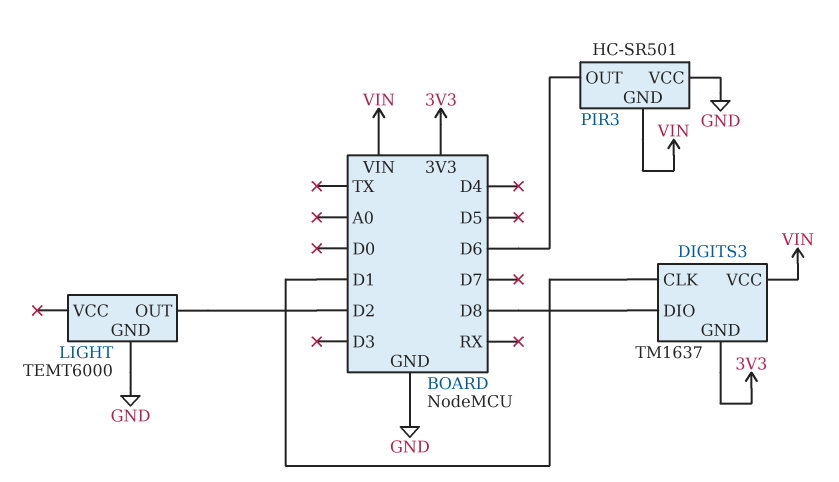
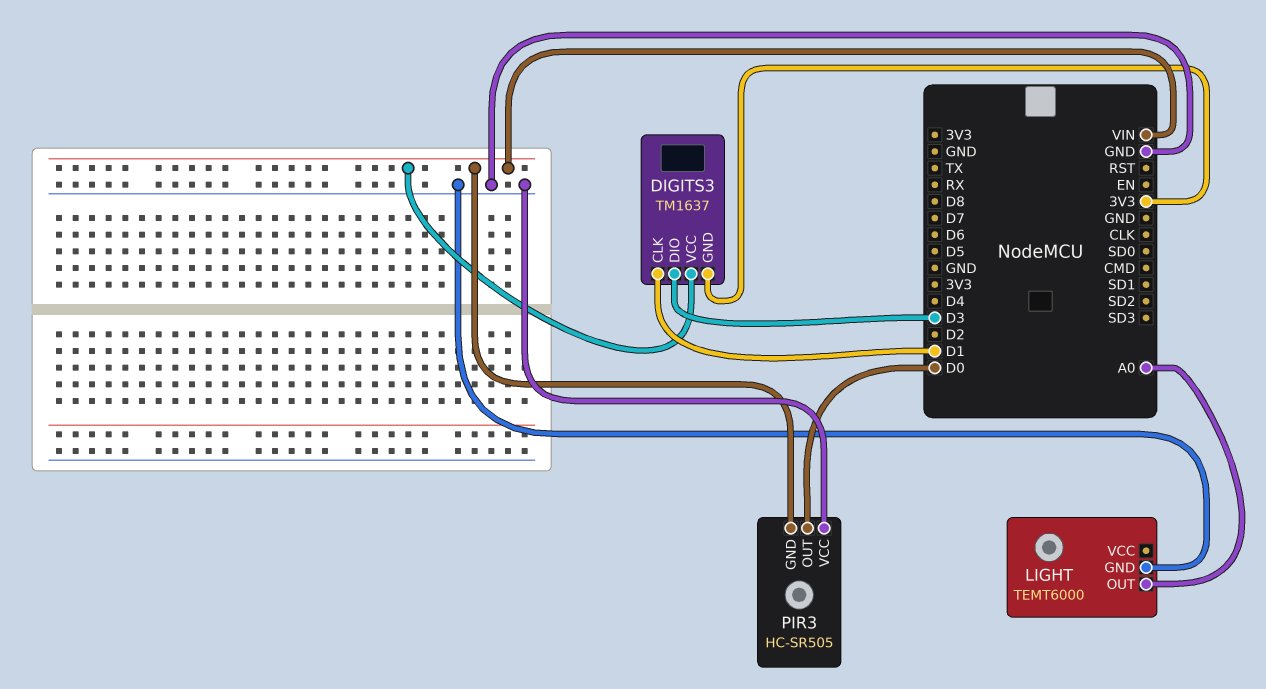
DIGITS3 pin DIO: D8 -> D3
LIGHT pin OUT: D2 -> A0
PIR3: HC-SR501 -> HC-SR505
PIR3 pin OUT: D6 -> D0

